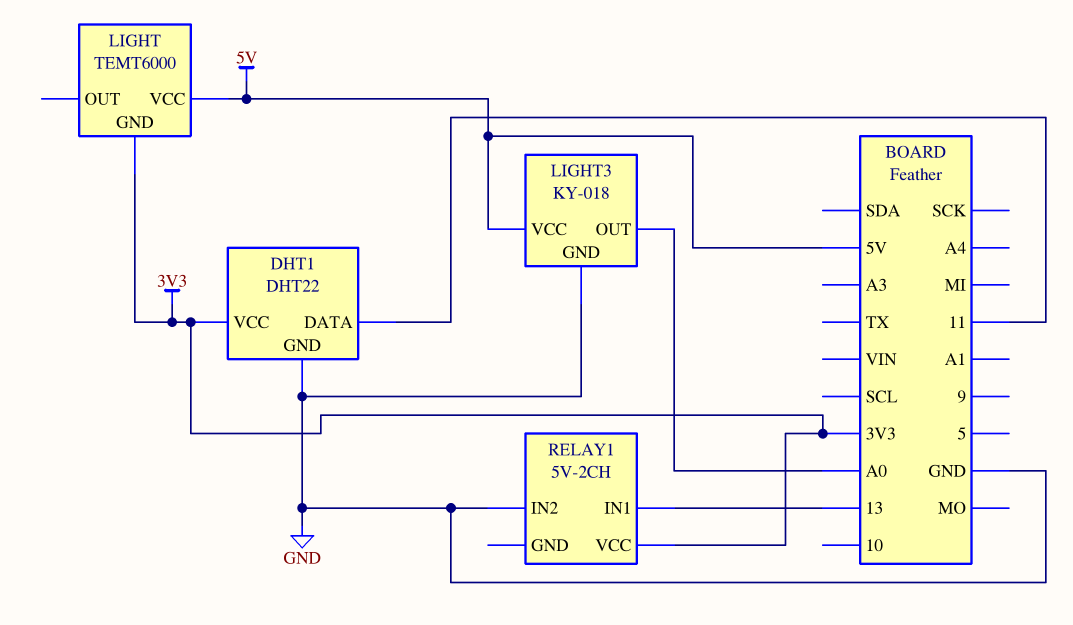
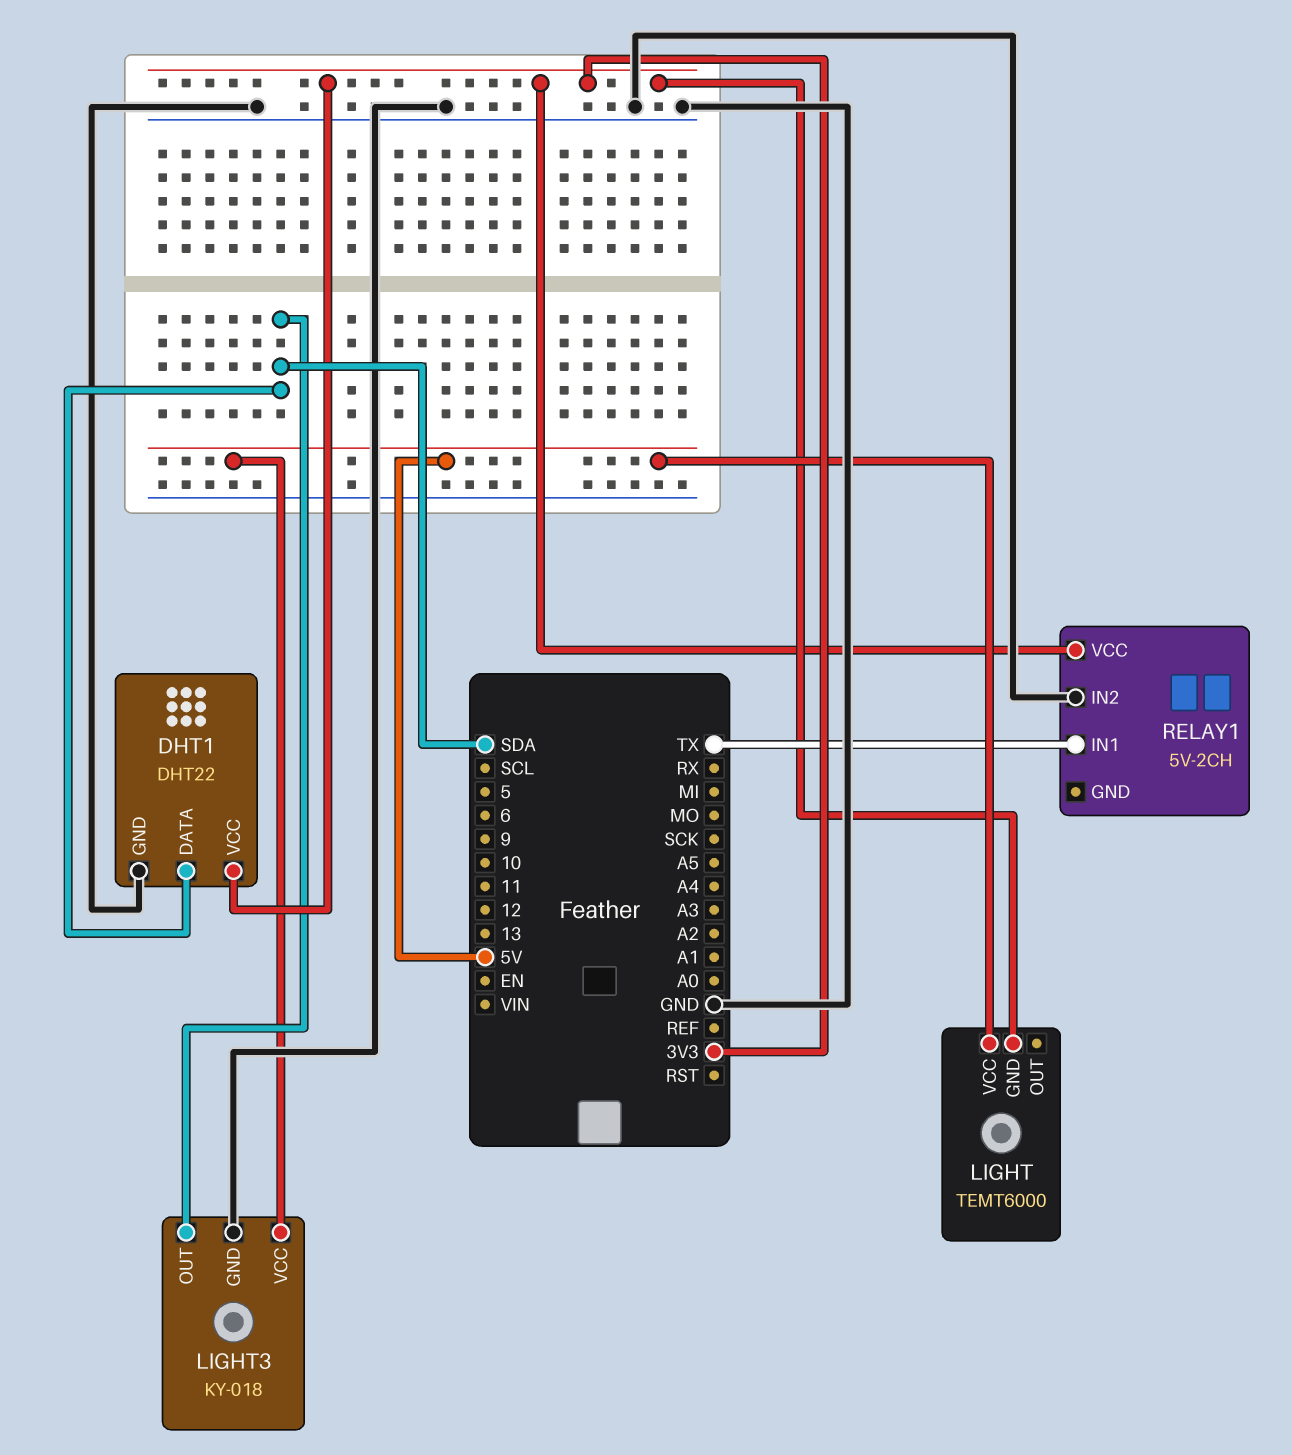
DHT1 pin DATA: 11 -> SDA
LIGHT3 pin OUT: A0 -> SDA
RELAY1 pin IN1: 13 -> TX

